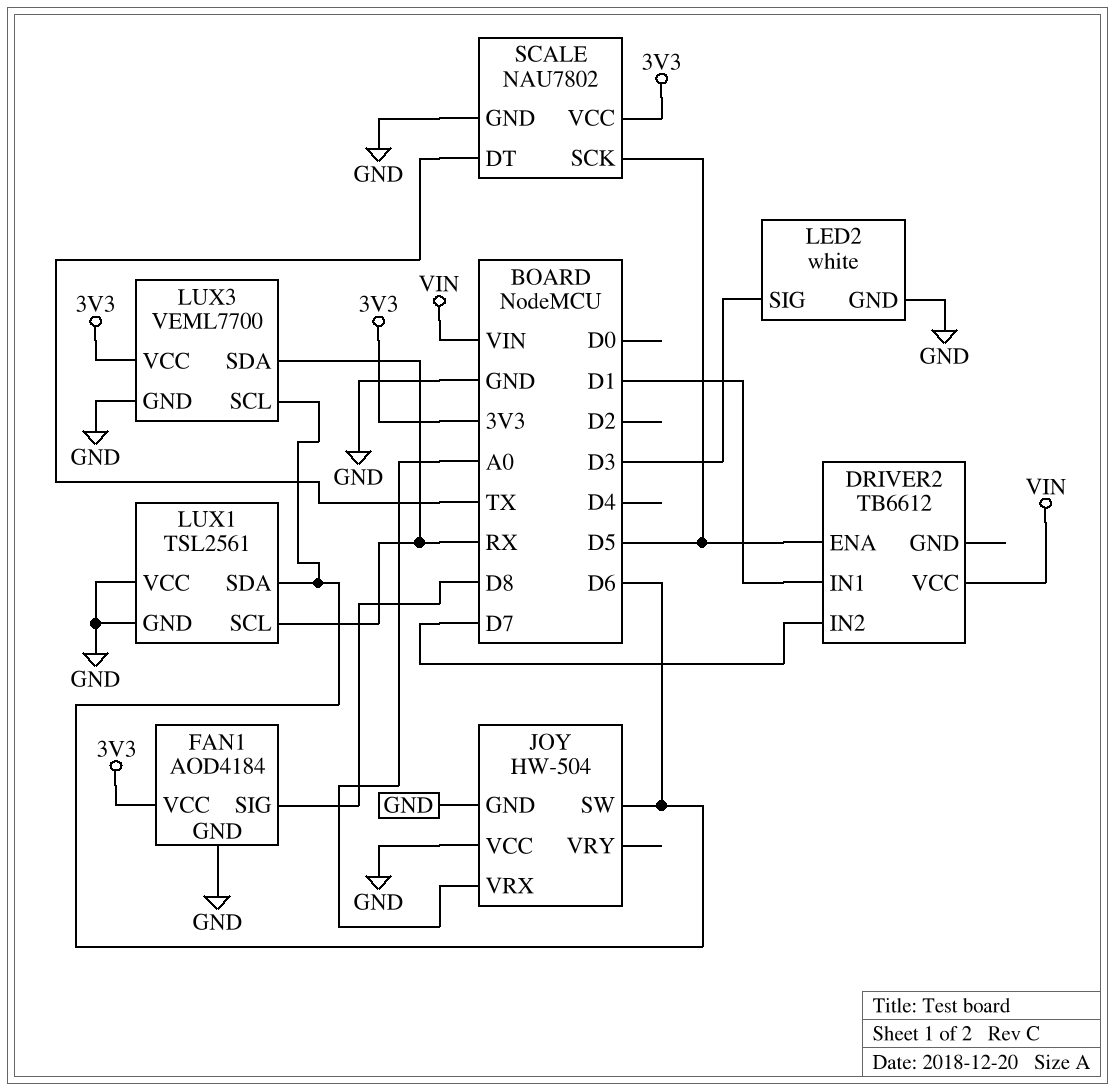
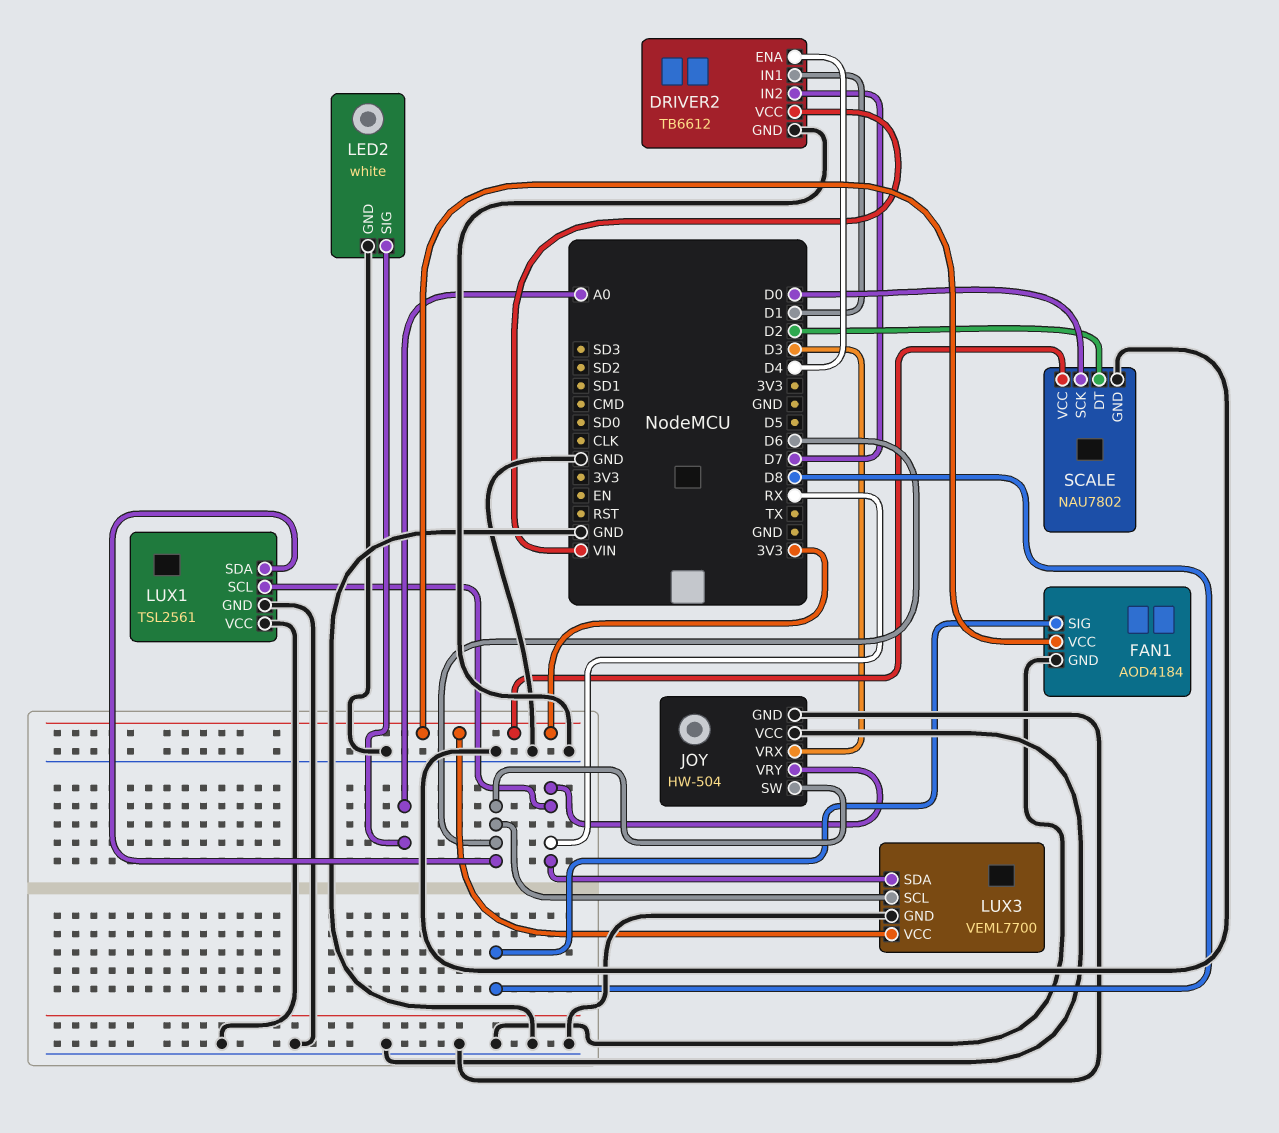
DRIVER2 pin ENA: D5 -> D4
DRIVER2 pin GND: none -> GND
JOY pin VRX: A0 -> D3
JOY pin VRY: none -> RX
LED2 pin SIG: D3 -> A0
SCALE pin DT: TX -> D2
SCALE pin SCK: D5 -> D0

